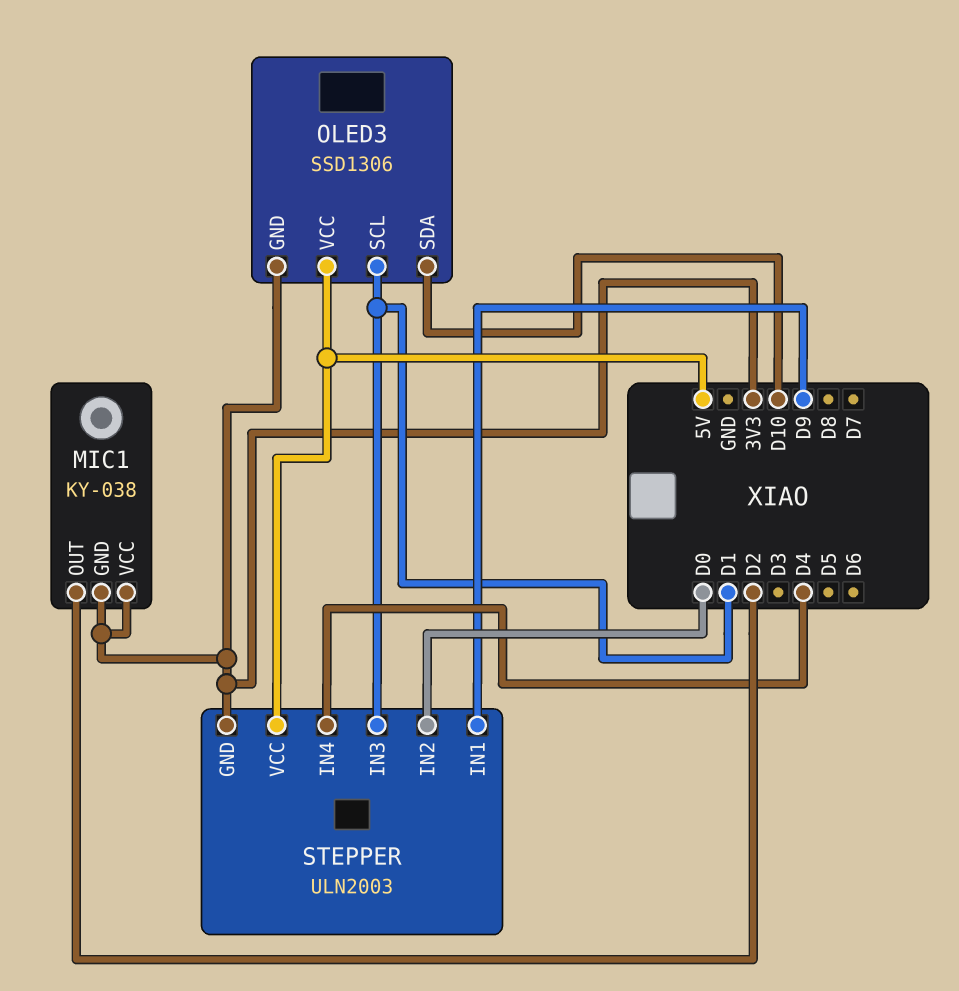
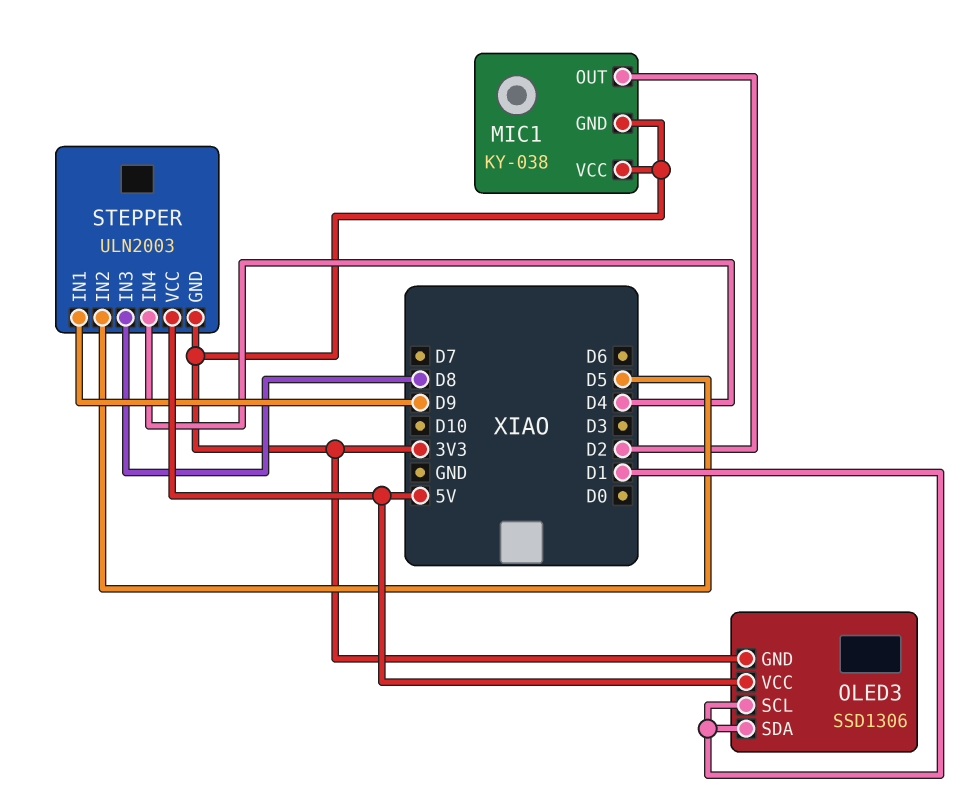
OLED3 pin SDA: D10 -> D1
STEPPER pin IN2: D0 -> D5
STEPPER pin IN3: D1 -> D8

